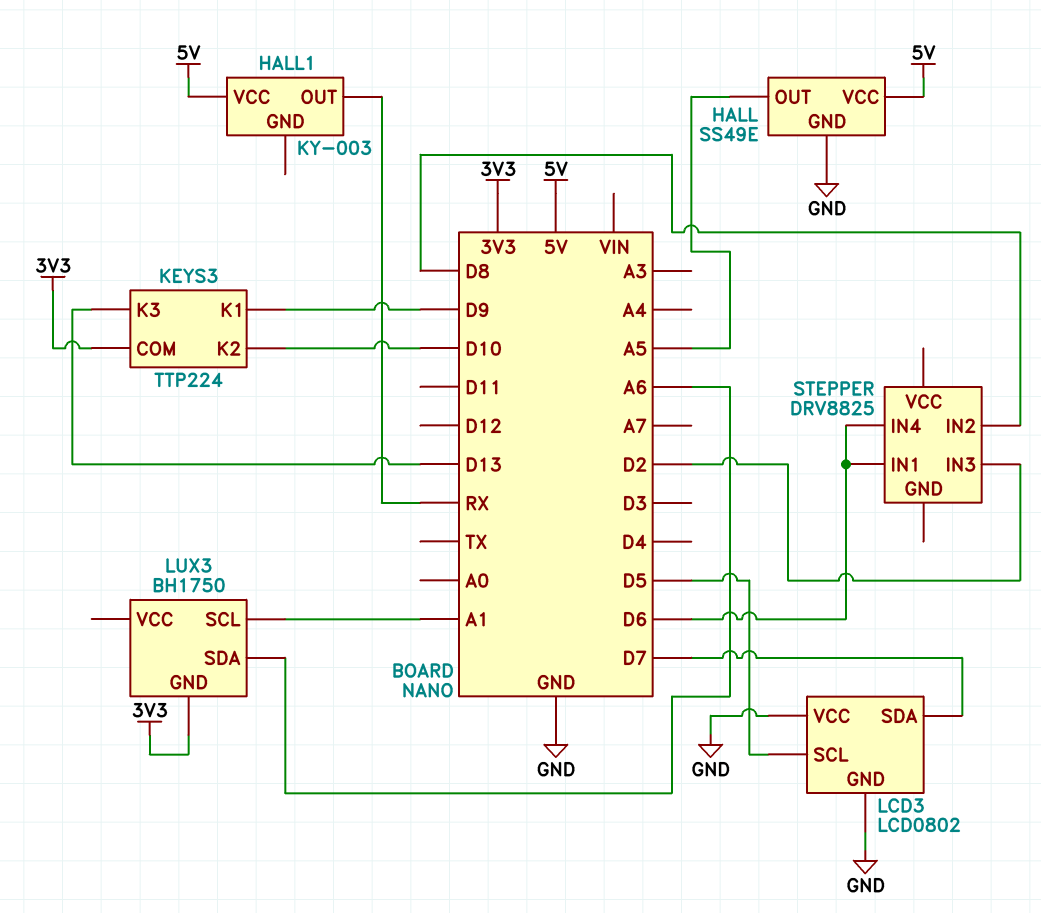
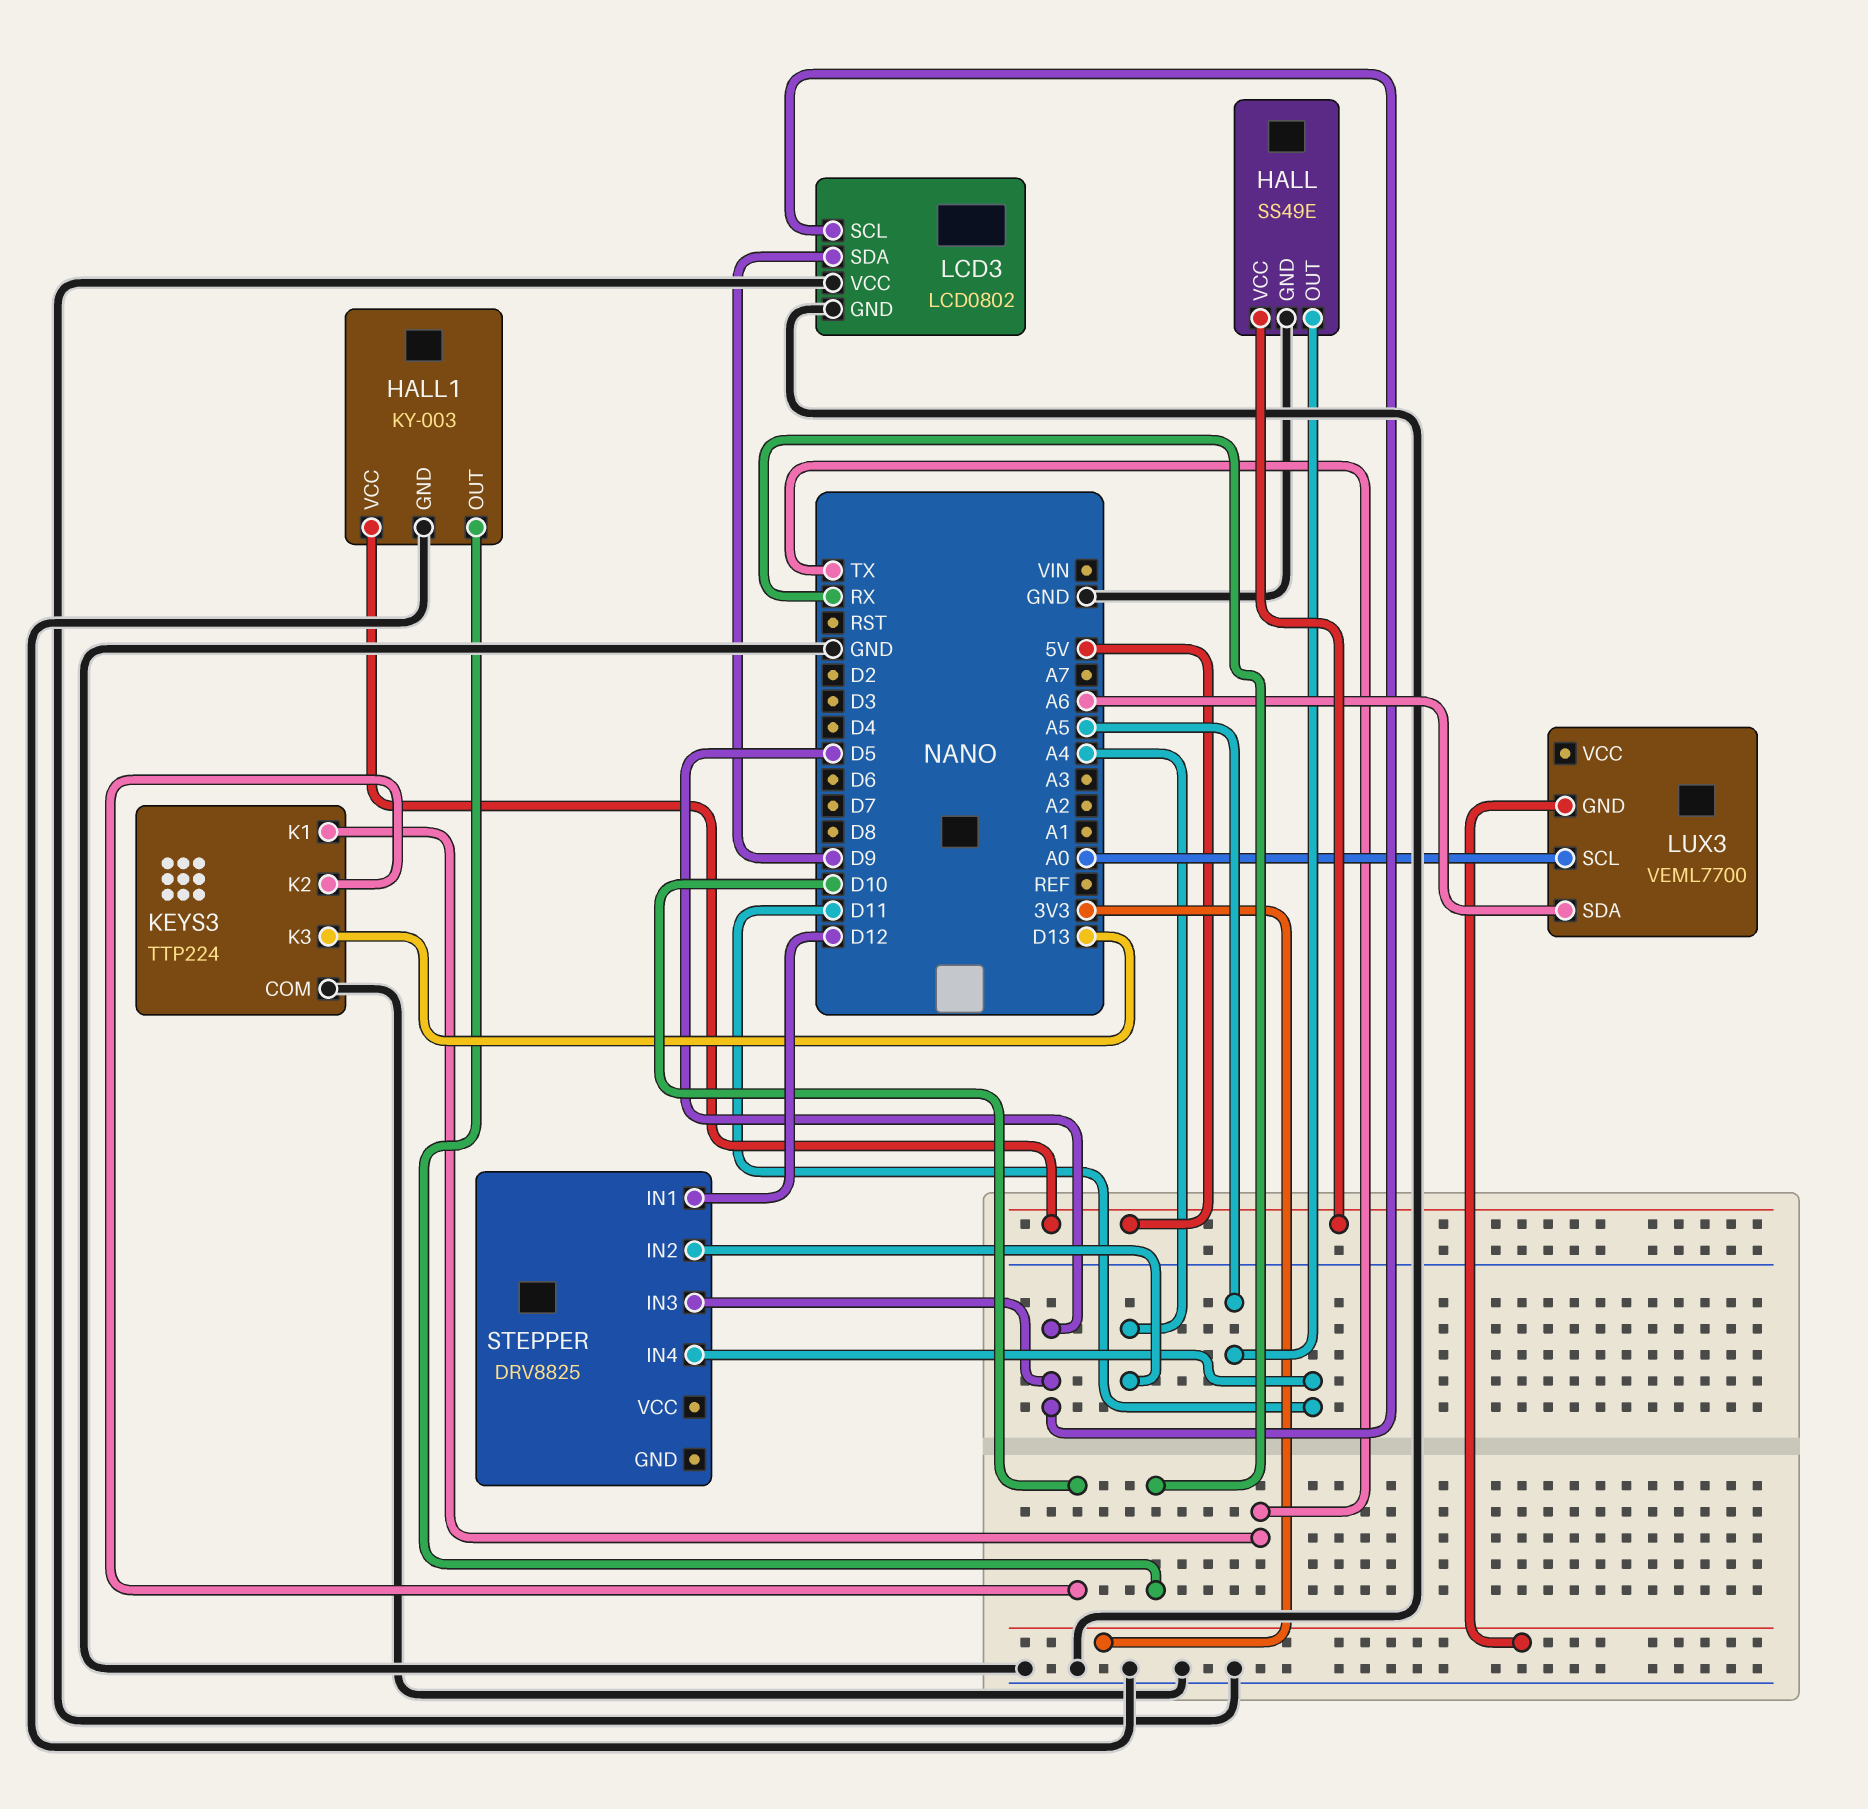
HALL1 pin GND: none -> GND
KEYS3 pin COM: 3V3 -> GND
KEYS3 pin K1: D9 -> TX
LCD3 pin SDA: D7 -> D9
LUX3: BH1750 -> VEML7700
LUX3 pin SCL: A1 -> A0
STEPPER pin IN1: D6 -> D12
STEPPER pin IN2: D8 -> A4
STEPPER pin IN3: D2 -> D5
STEPPER pin IN4: D6 -> D11

